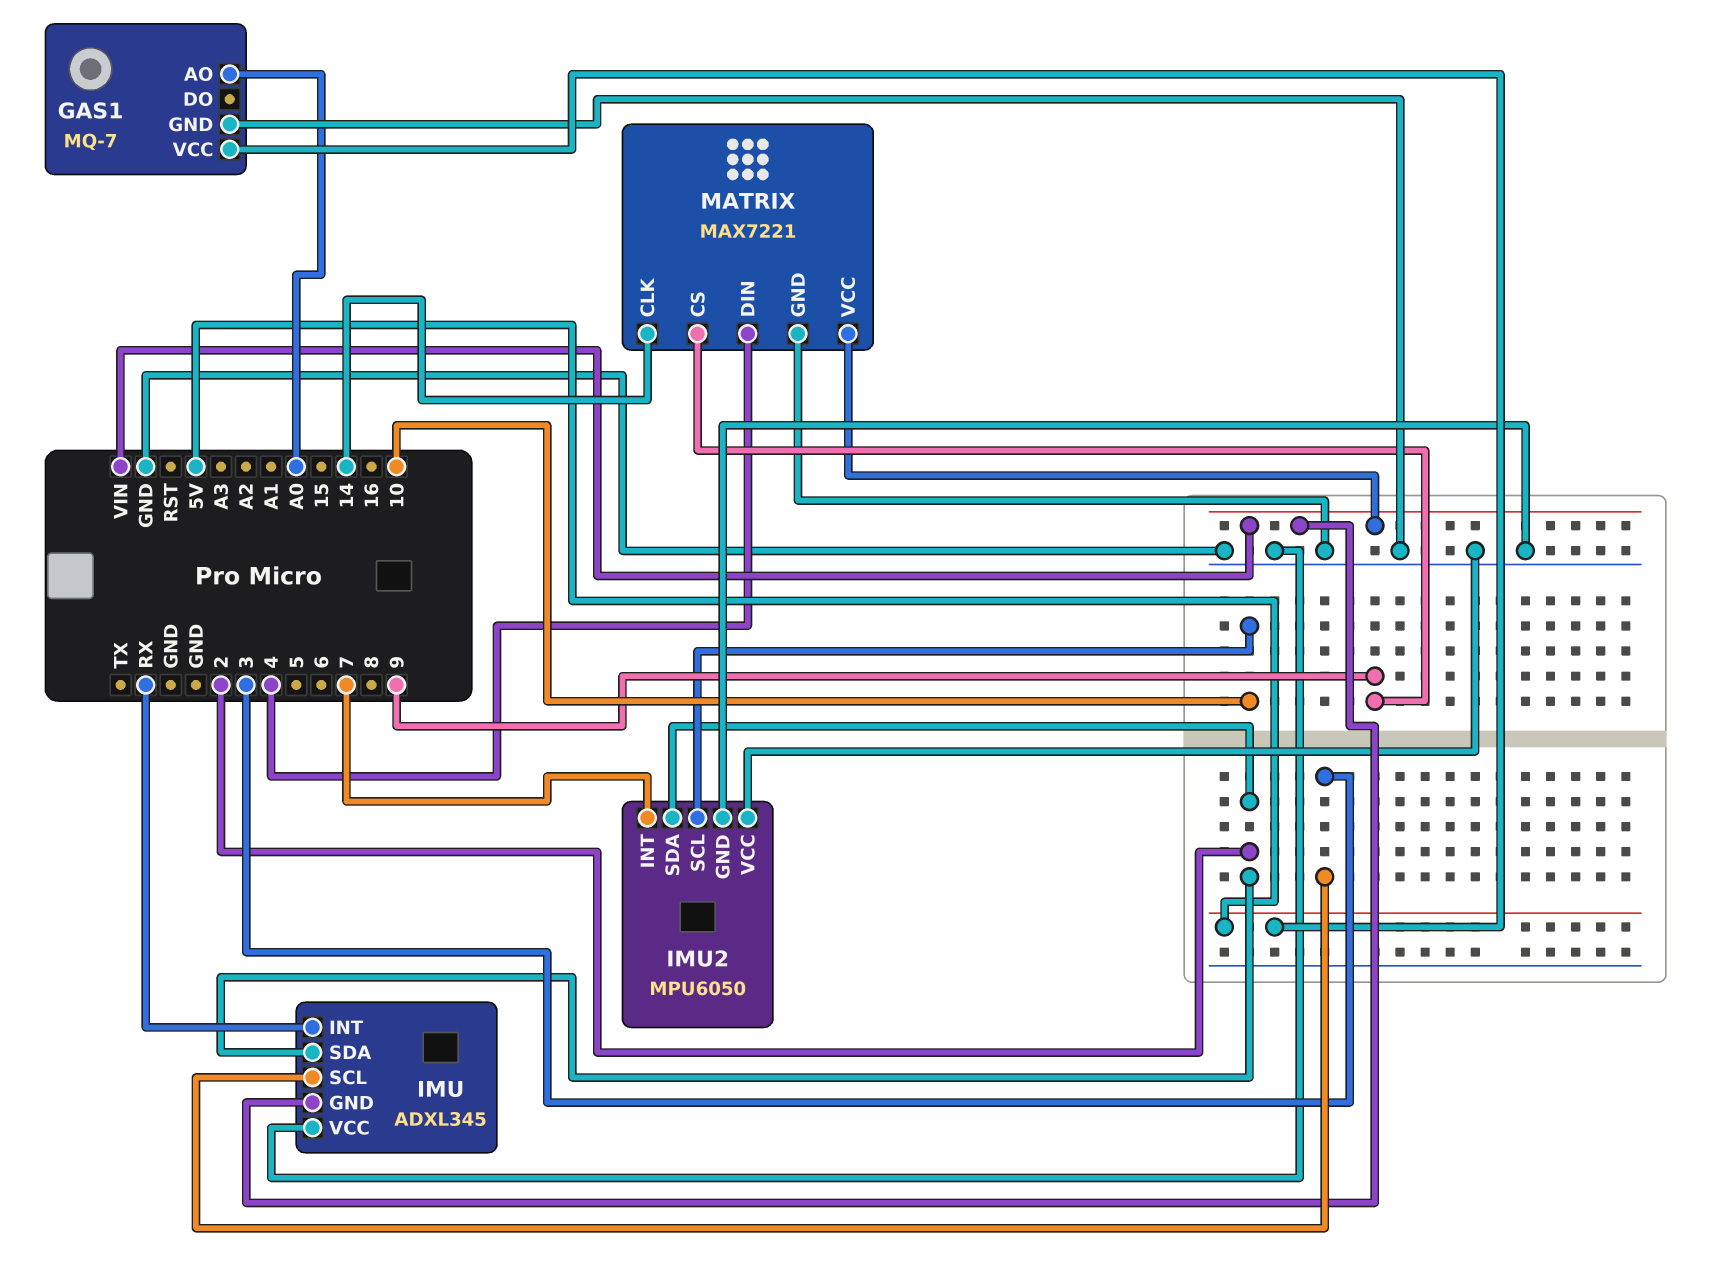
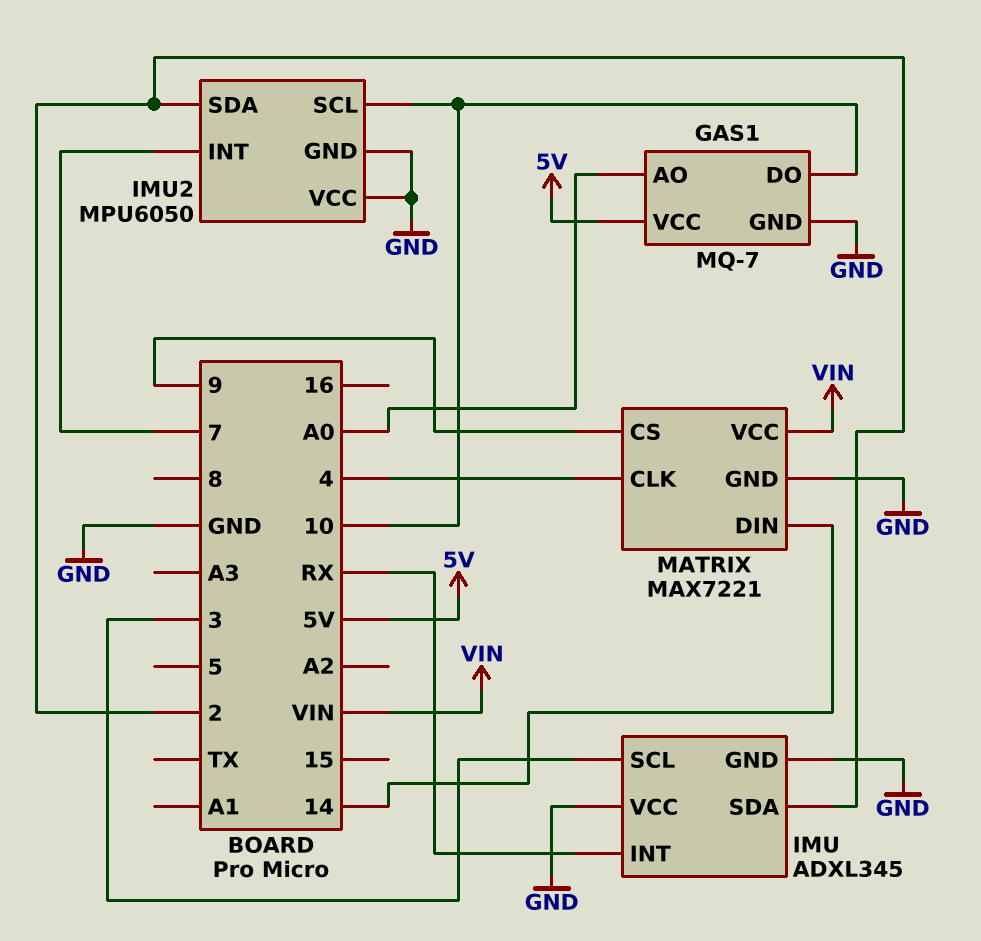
GAS1 pin DO: none -> 10
IMU pin GND: VIN -> GND
MATRIX pin CLK: 14 -> 4
MATRIX pin DIN: 4 -> 14

